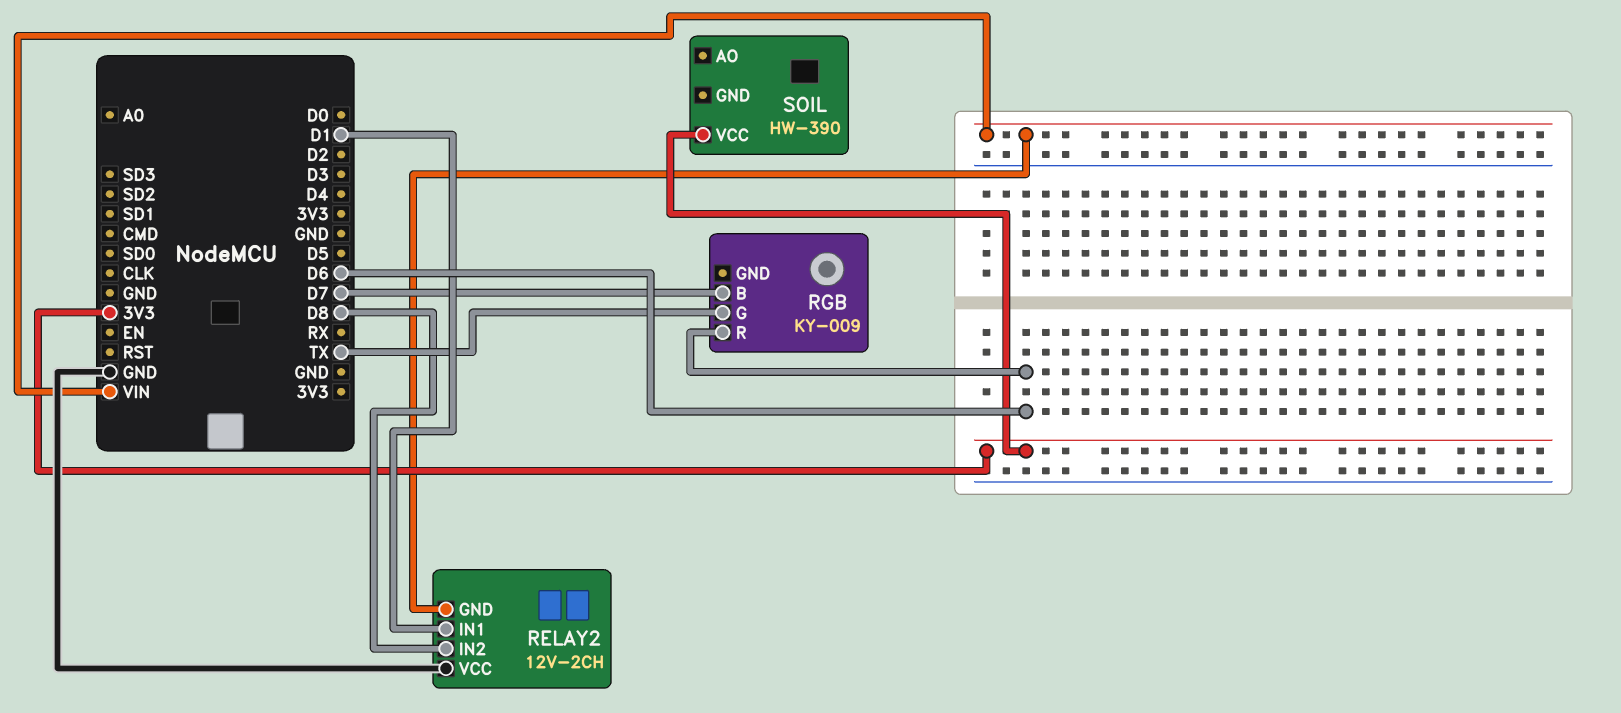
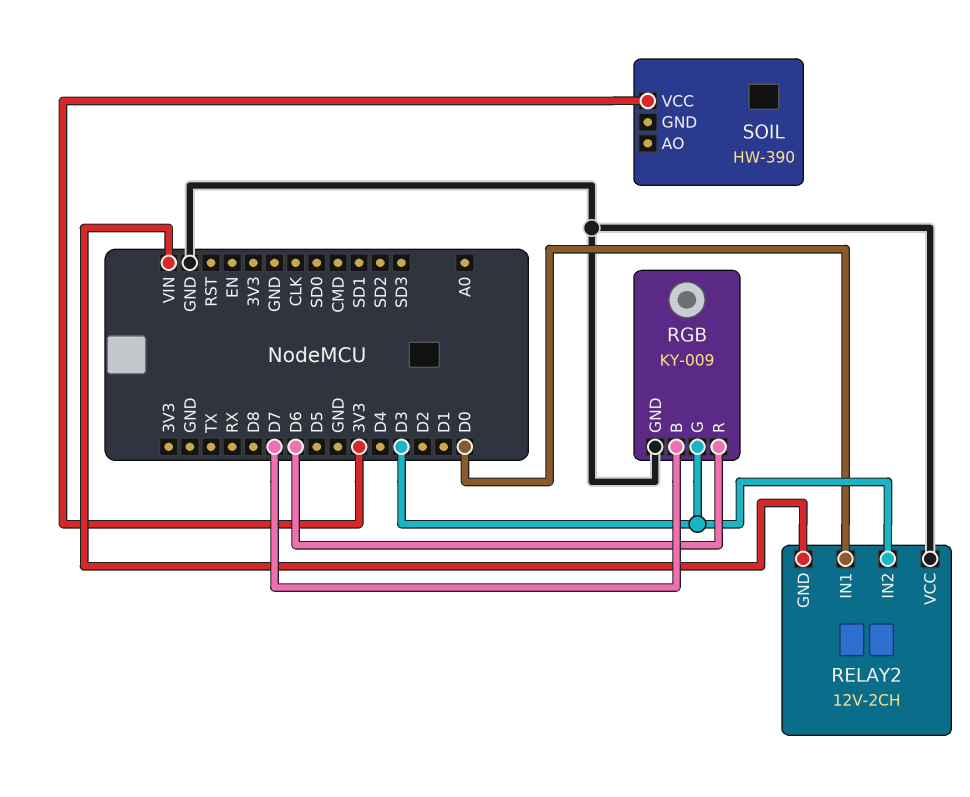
RELAY2 pin IN1: D1 -> D0
RELAY2 pin IN2: D8 -> D3
RGB pin G: TX -> D3
RGB pin GND: none -> GND

